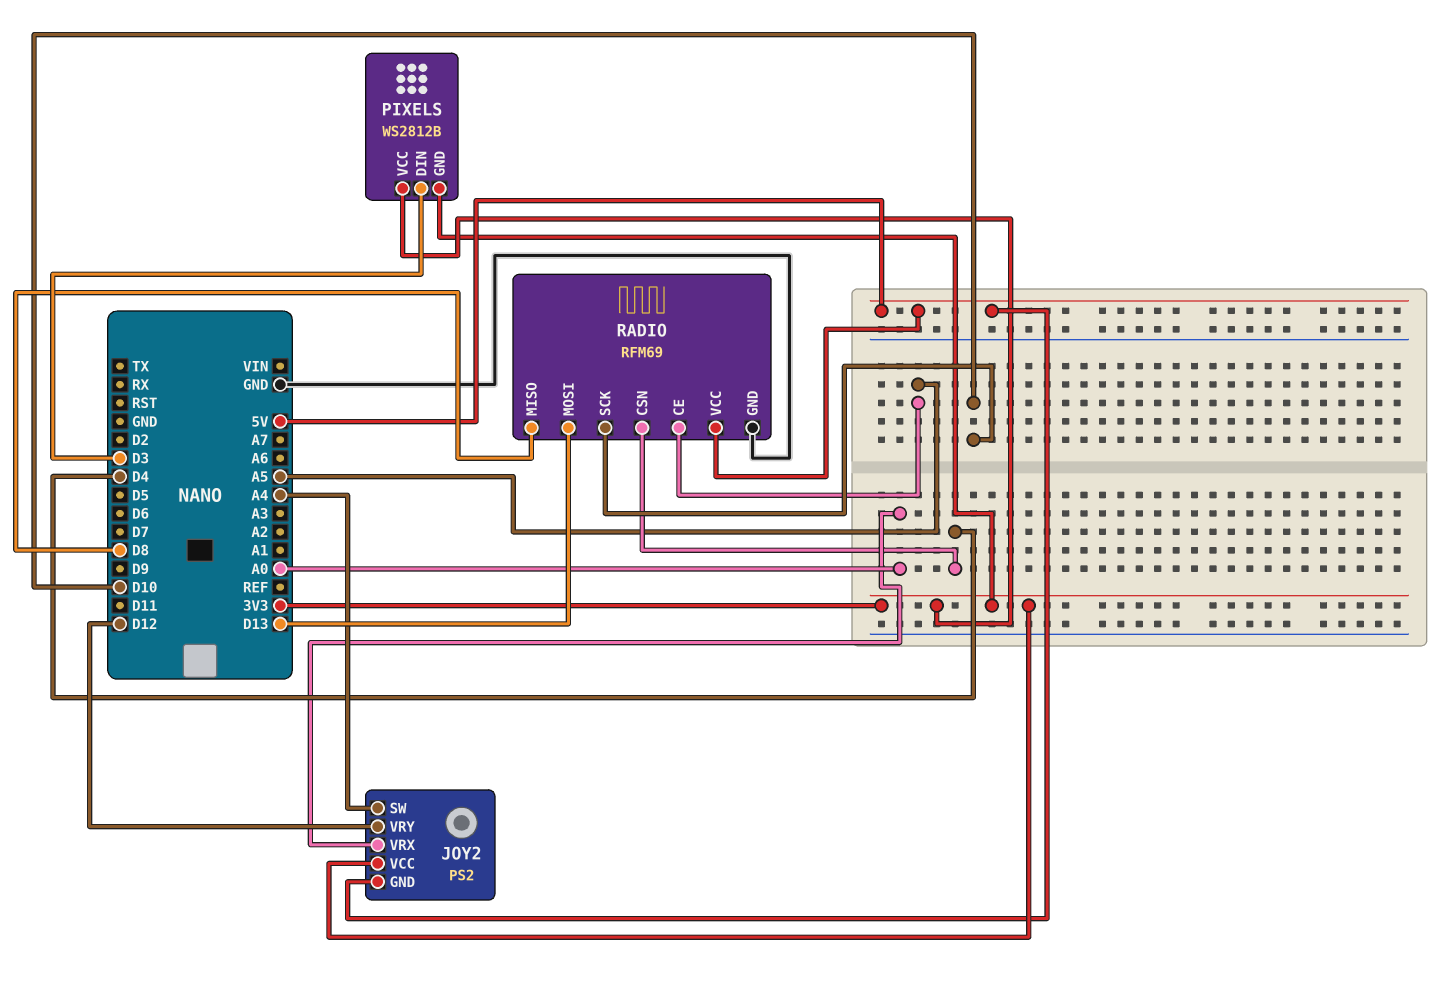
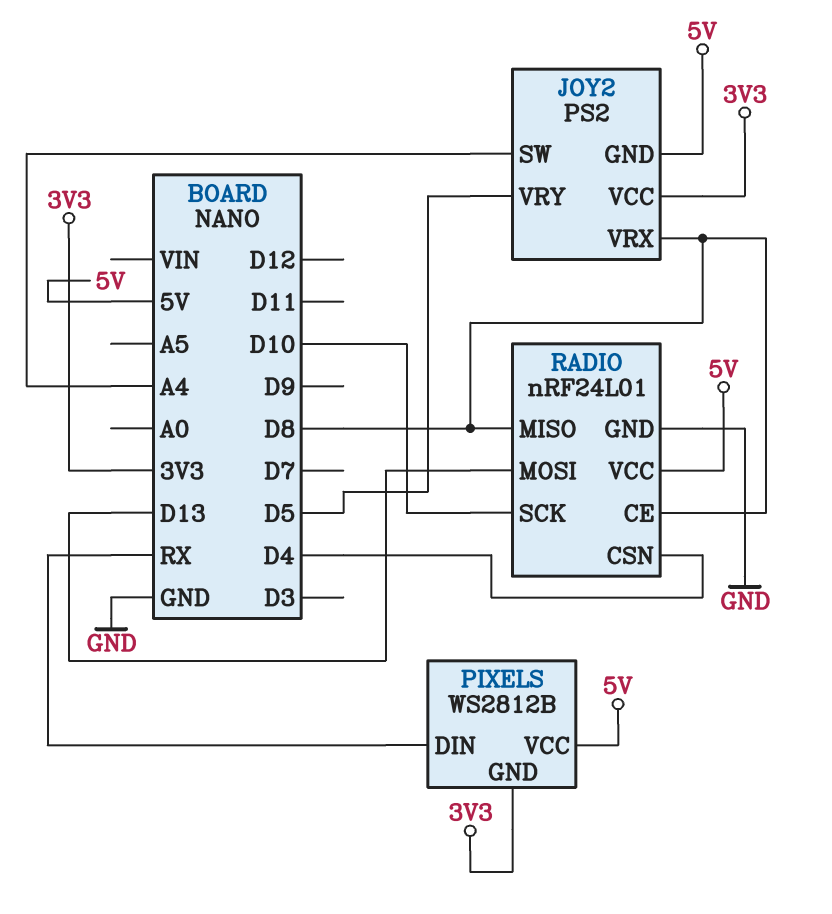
JOY2 pin VRX: A0 -> D8
JOY2 pin VRY: D12 -> D5
PIXELS pin DIN: D3 -> RX
PIXELS pin VCC: 3V3 -> 5V
RADIO: RFM69 -> nRF24L01
RADIO pin CE: A5 -> D8

